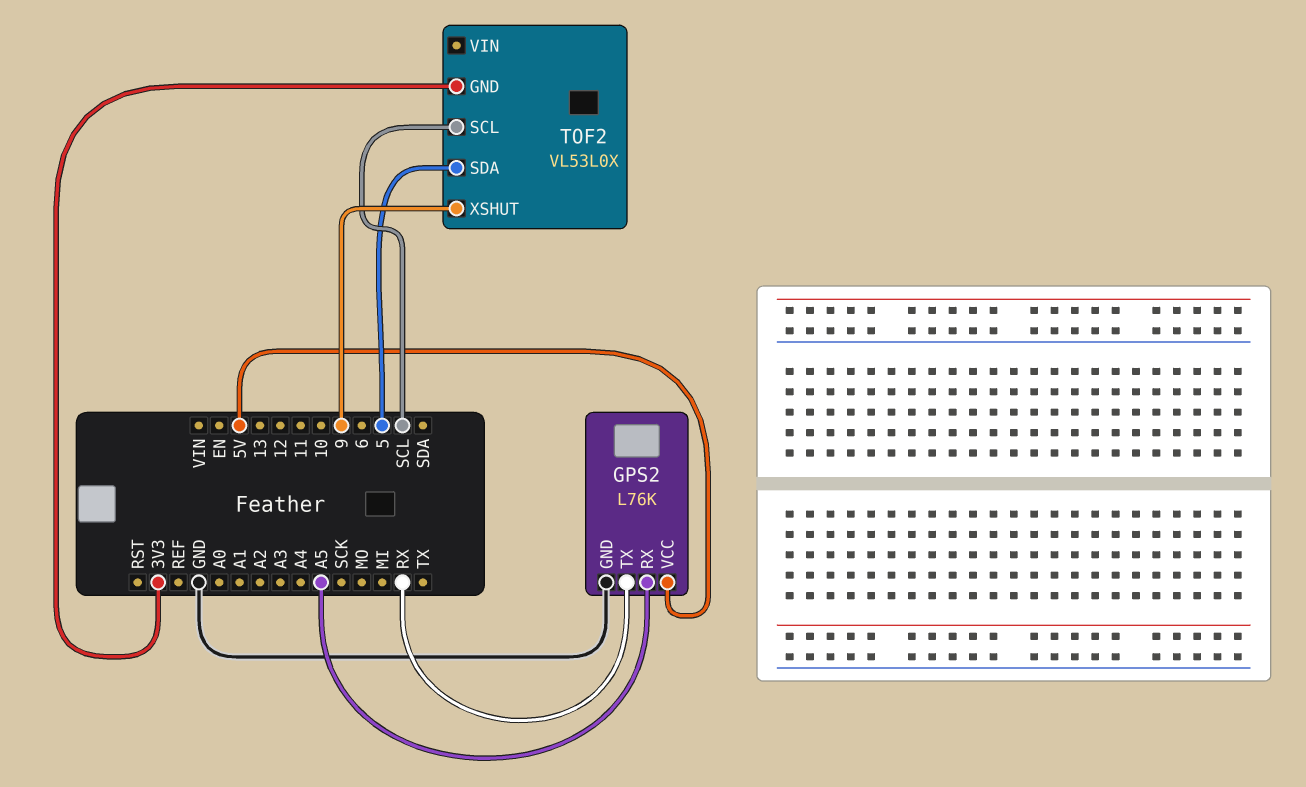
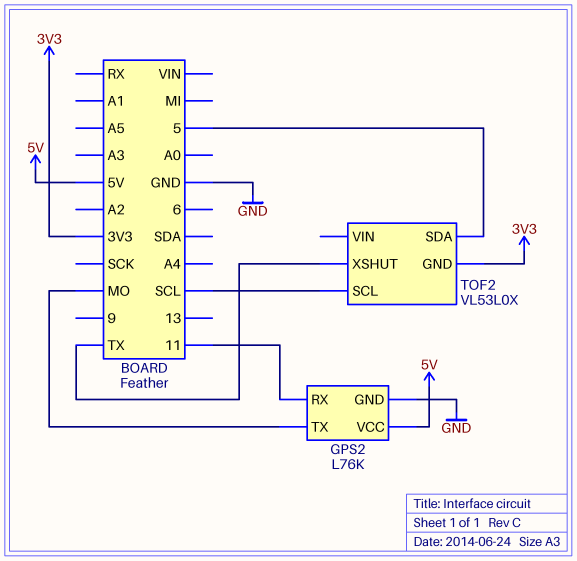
GPS2 pin RX: A5 -> 11
GPS2 pin TX: RX -> MO
TOF2 pin XSHUT: 9 -> TX

